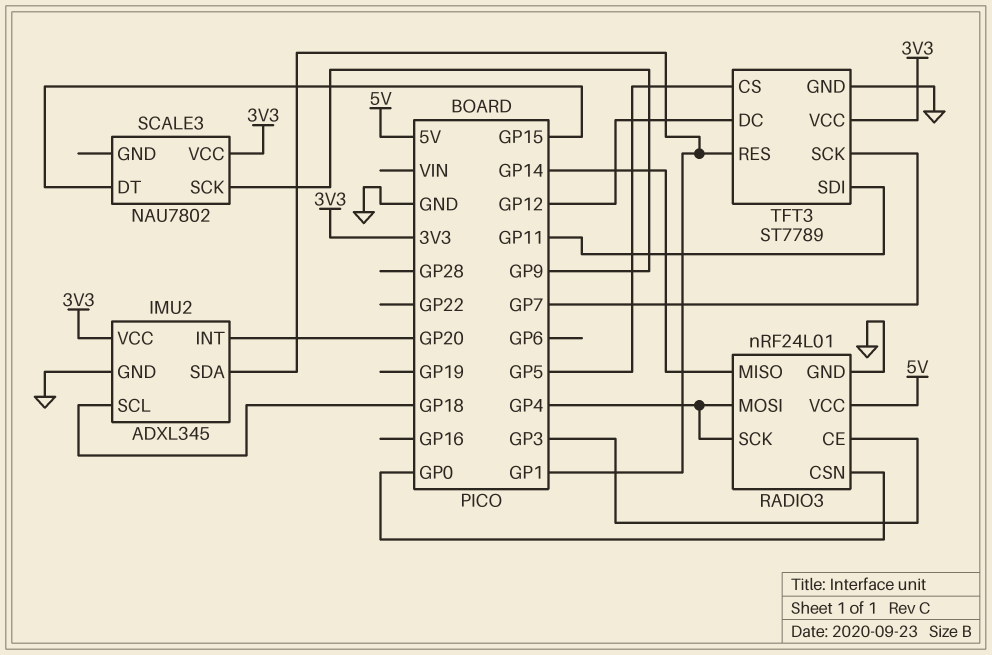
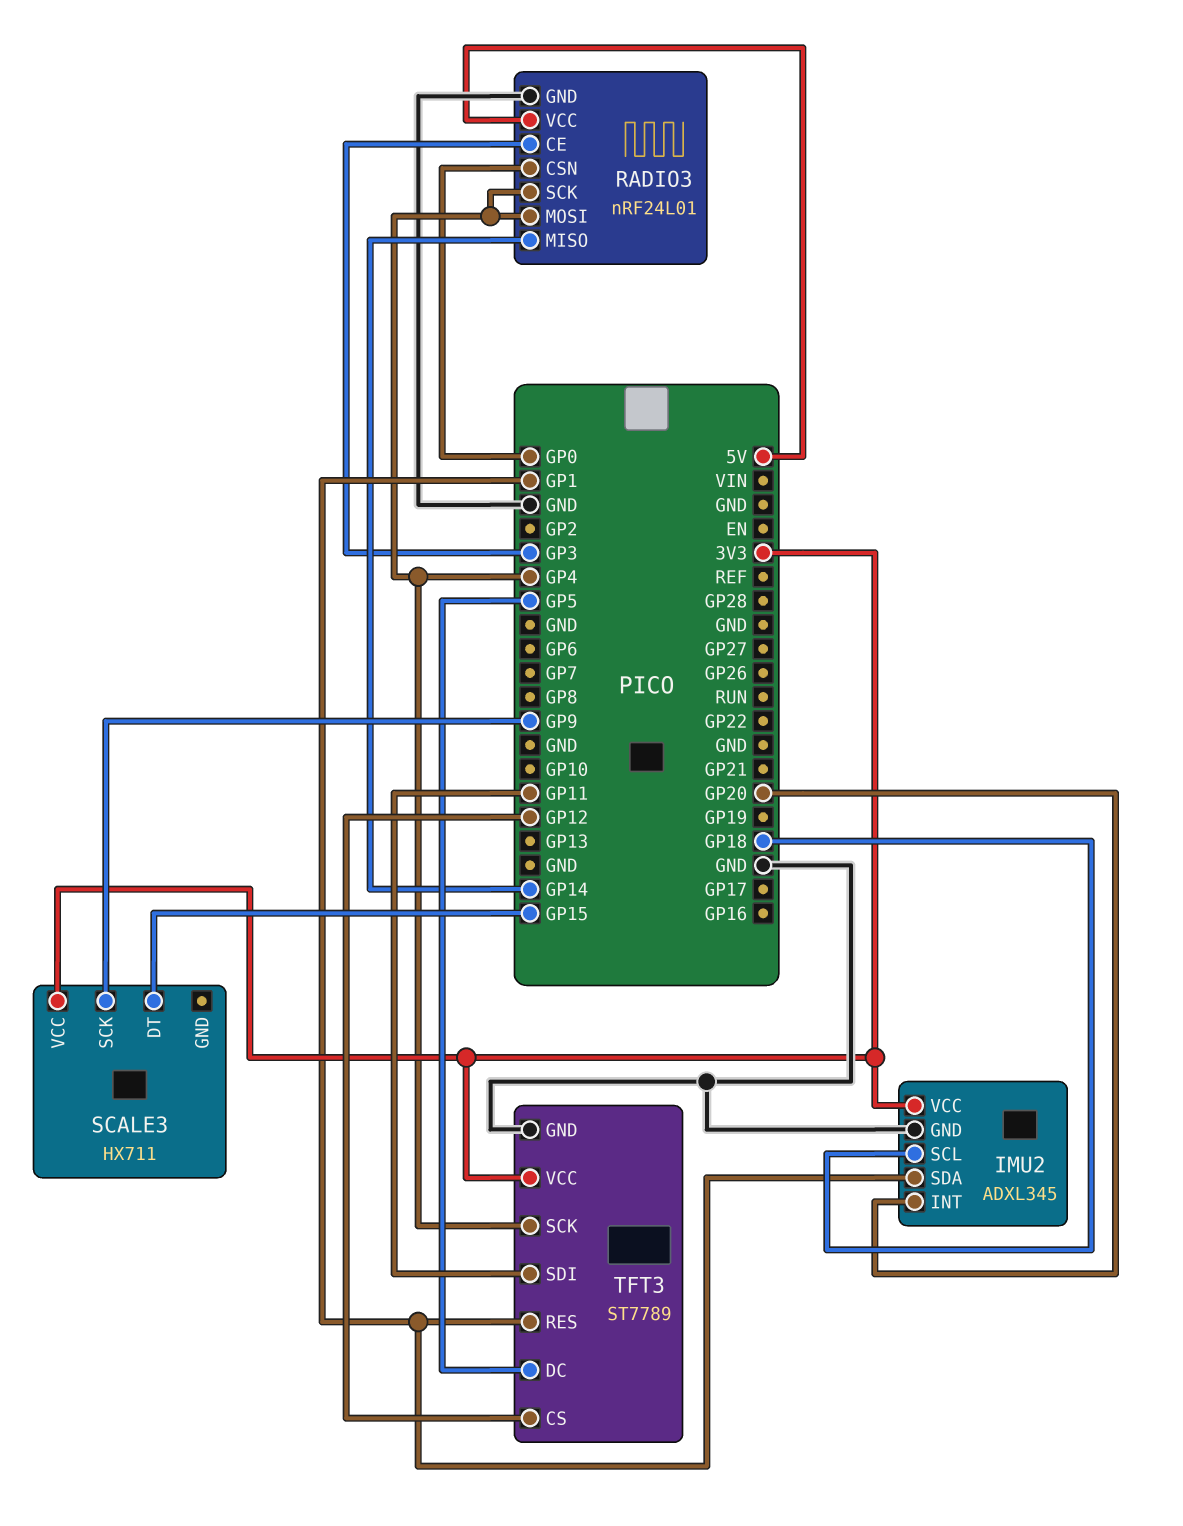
SCALE3: NAU7802 -> HX711
TFT3 pin CS: GP5 -> GP12
TFT3 pin DC: GP12 -> GP5
TFT3 pin SCK: GP7 -> GP4

